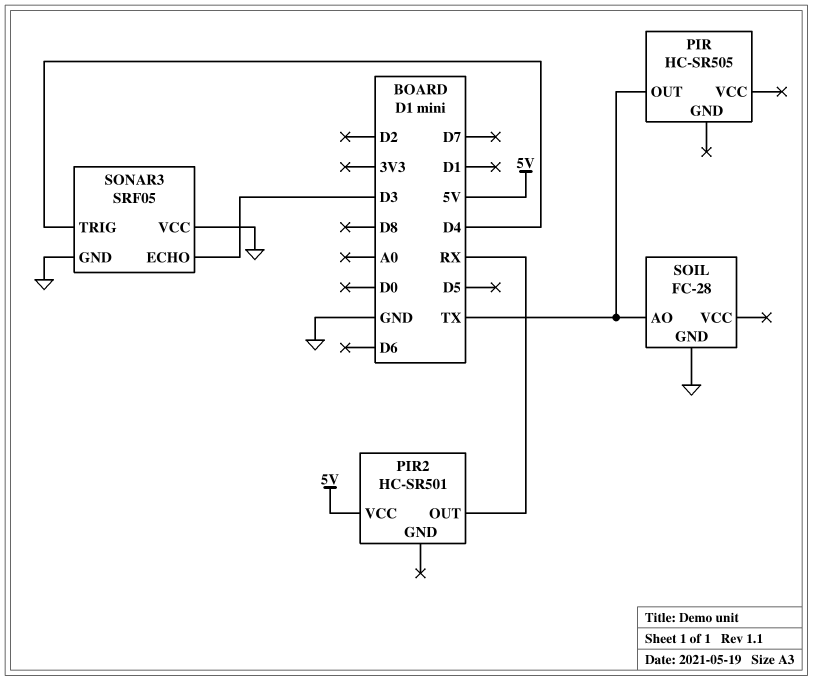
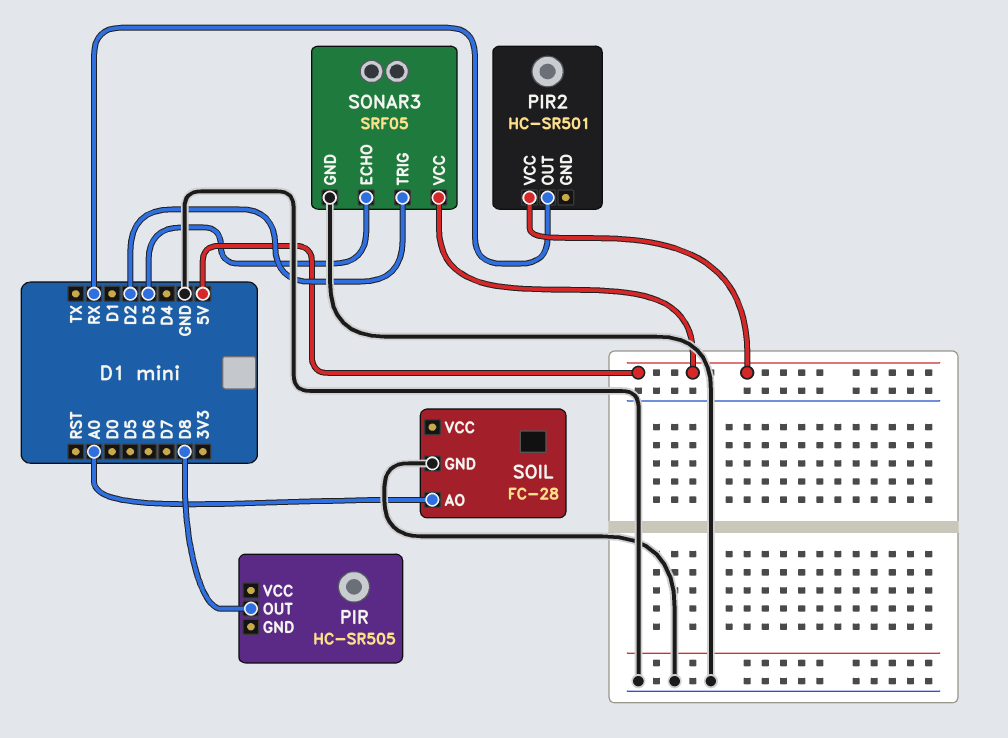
PIR pin OUT: TX -> D8
SOIL pin AO: TX -> A0
SONAR3 pin TRIG: D4 -> D2
SONAR3 pin VCC: GND -> 5V

